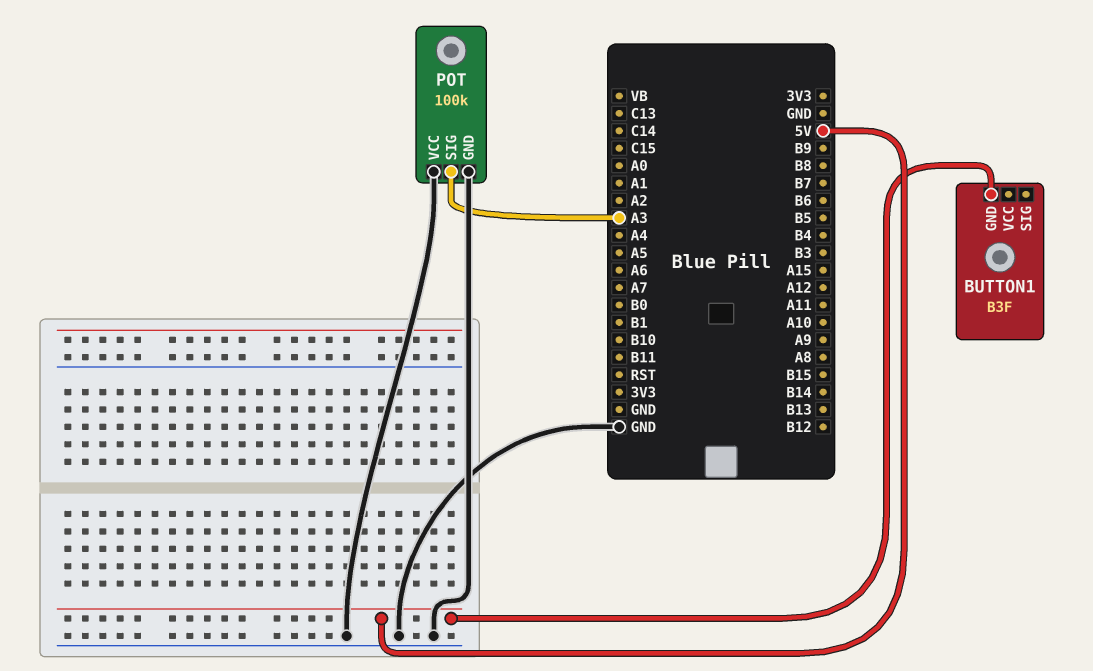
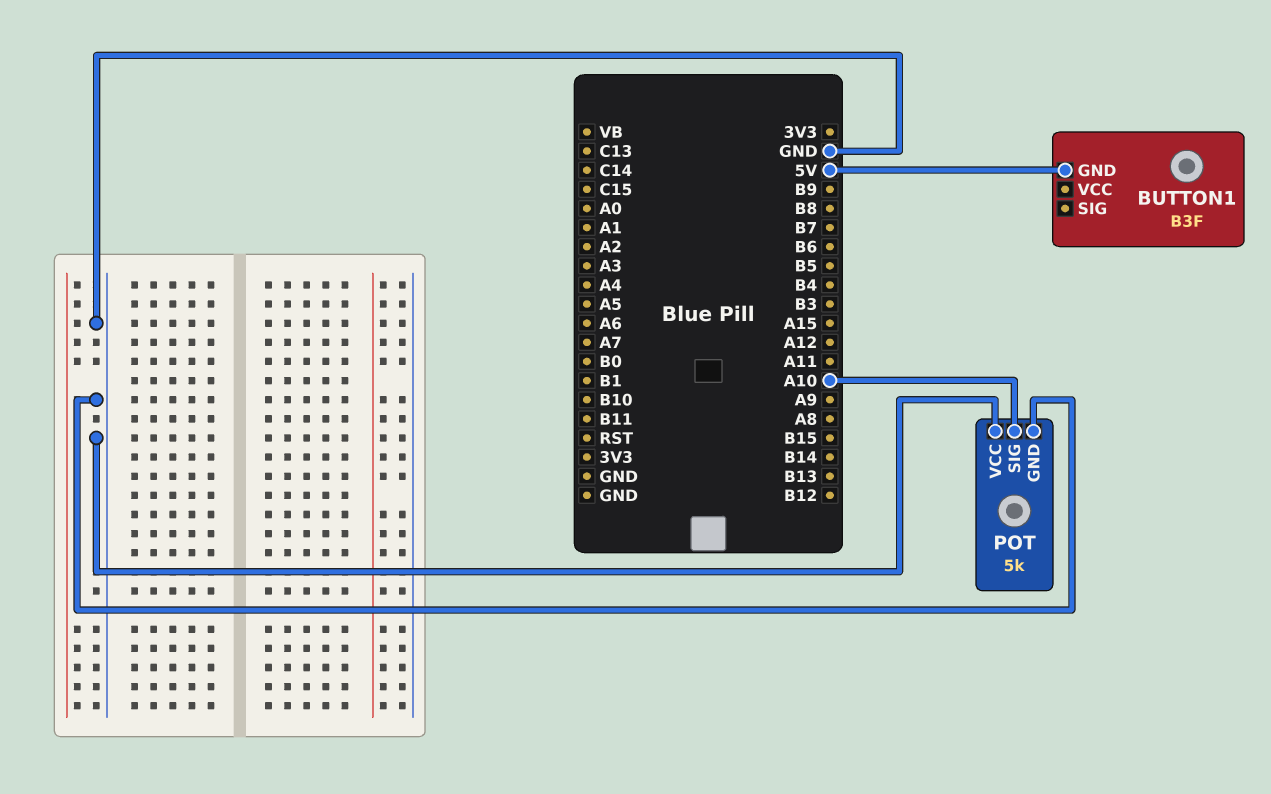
POT: 100k -> 5k
POT pin SIG: A3 -> A10

